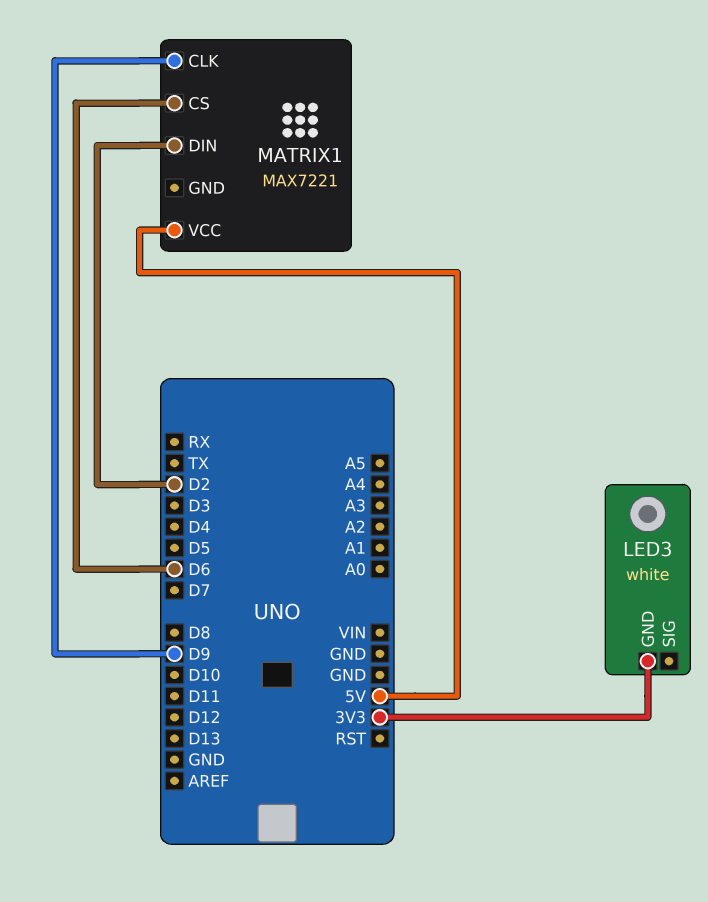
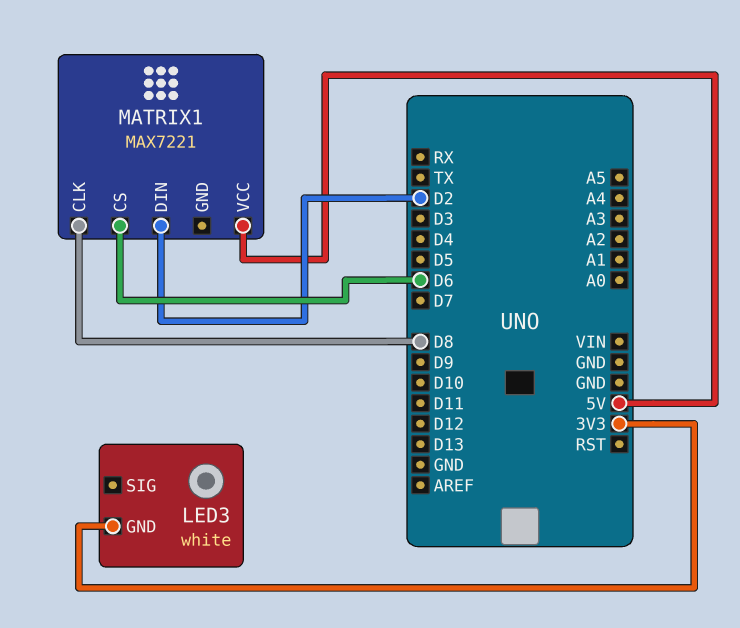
MATRIX1 pin CLK: D9 -> D8

